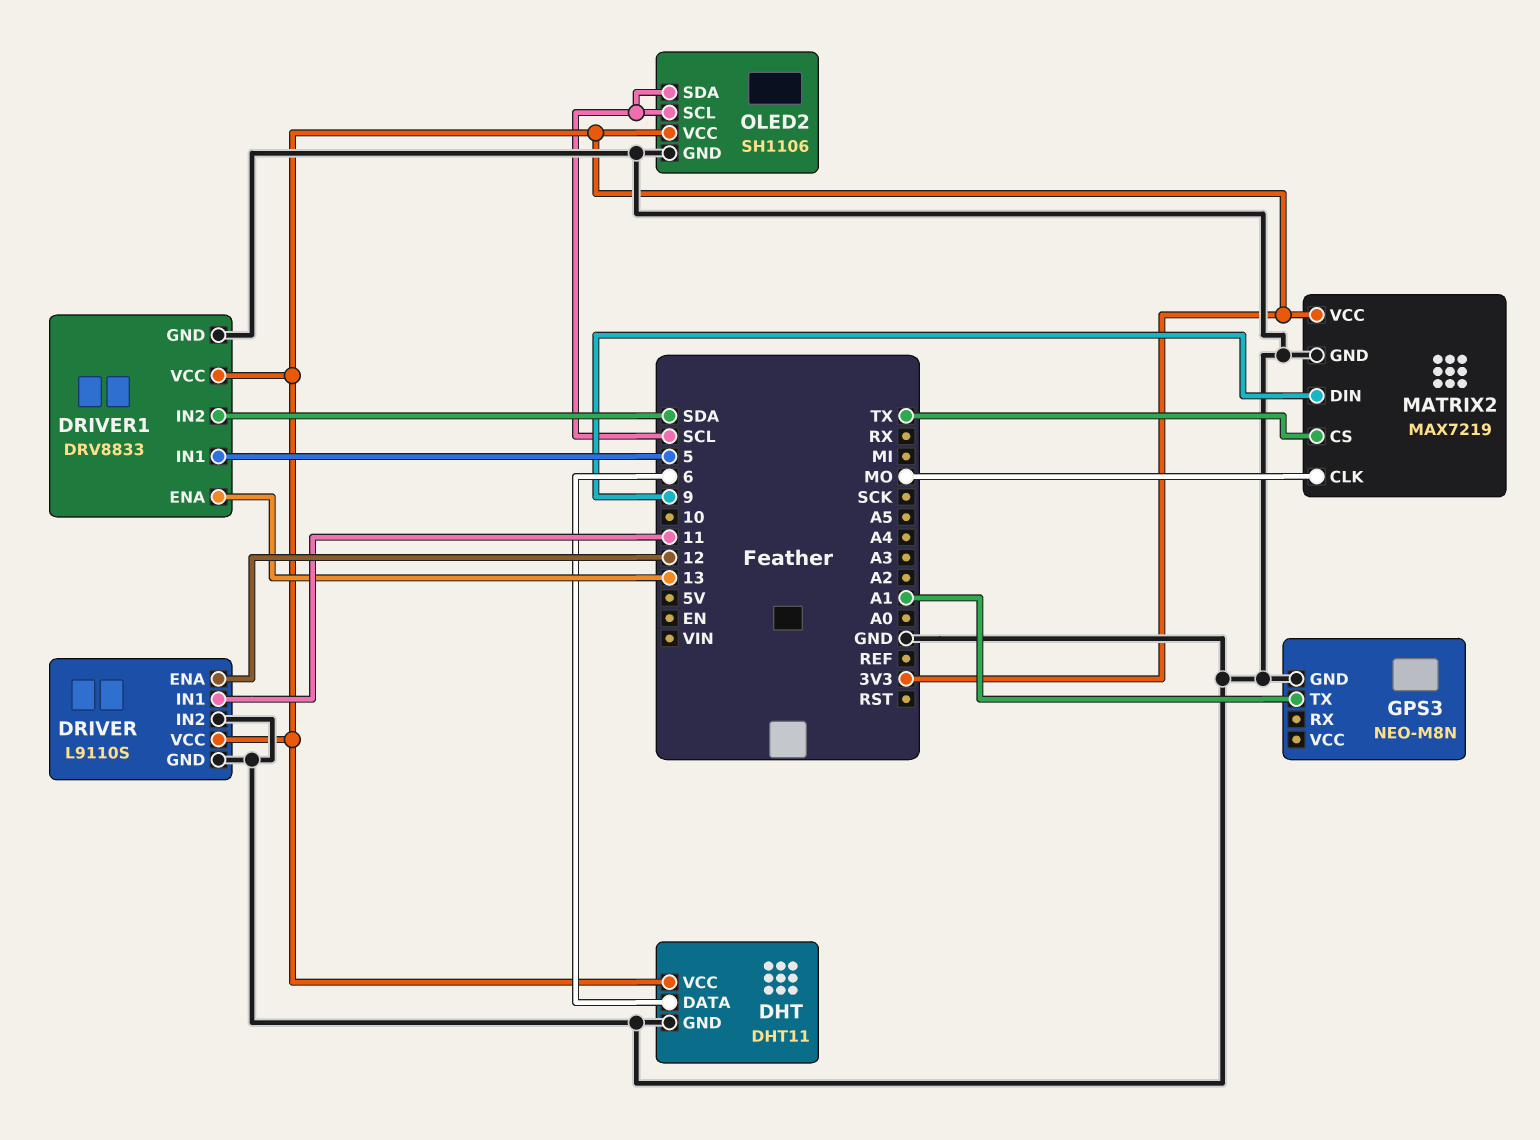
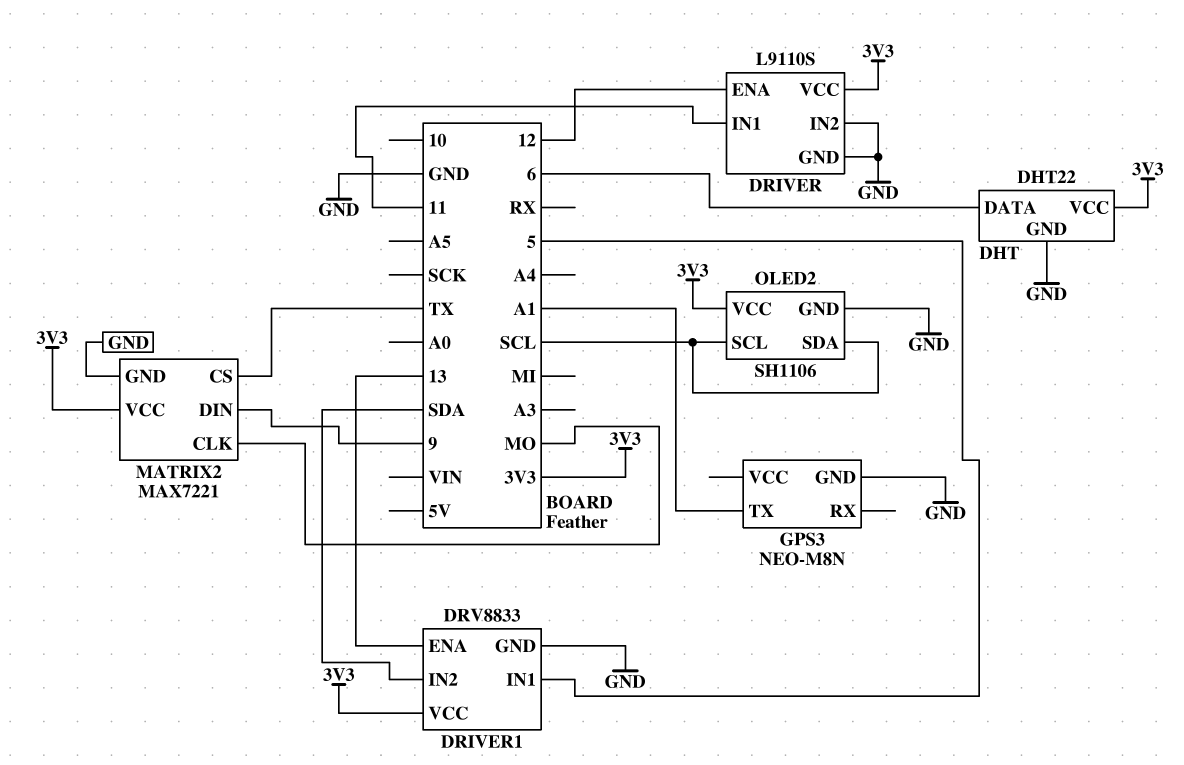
DHT: DHT11 -> DHT22
MATRIX2: MAX7219 -> MAX7221

